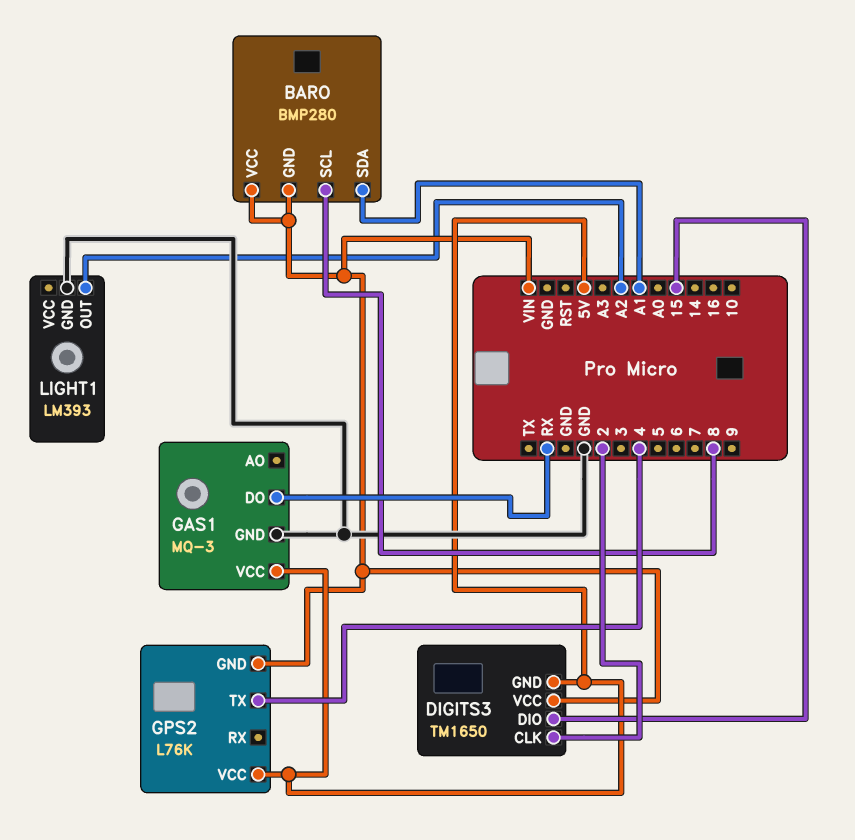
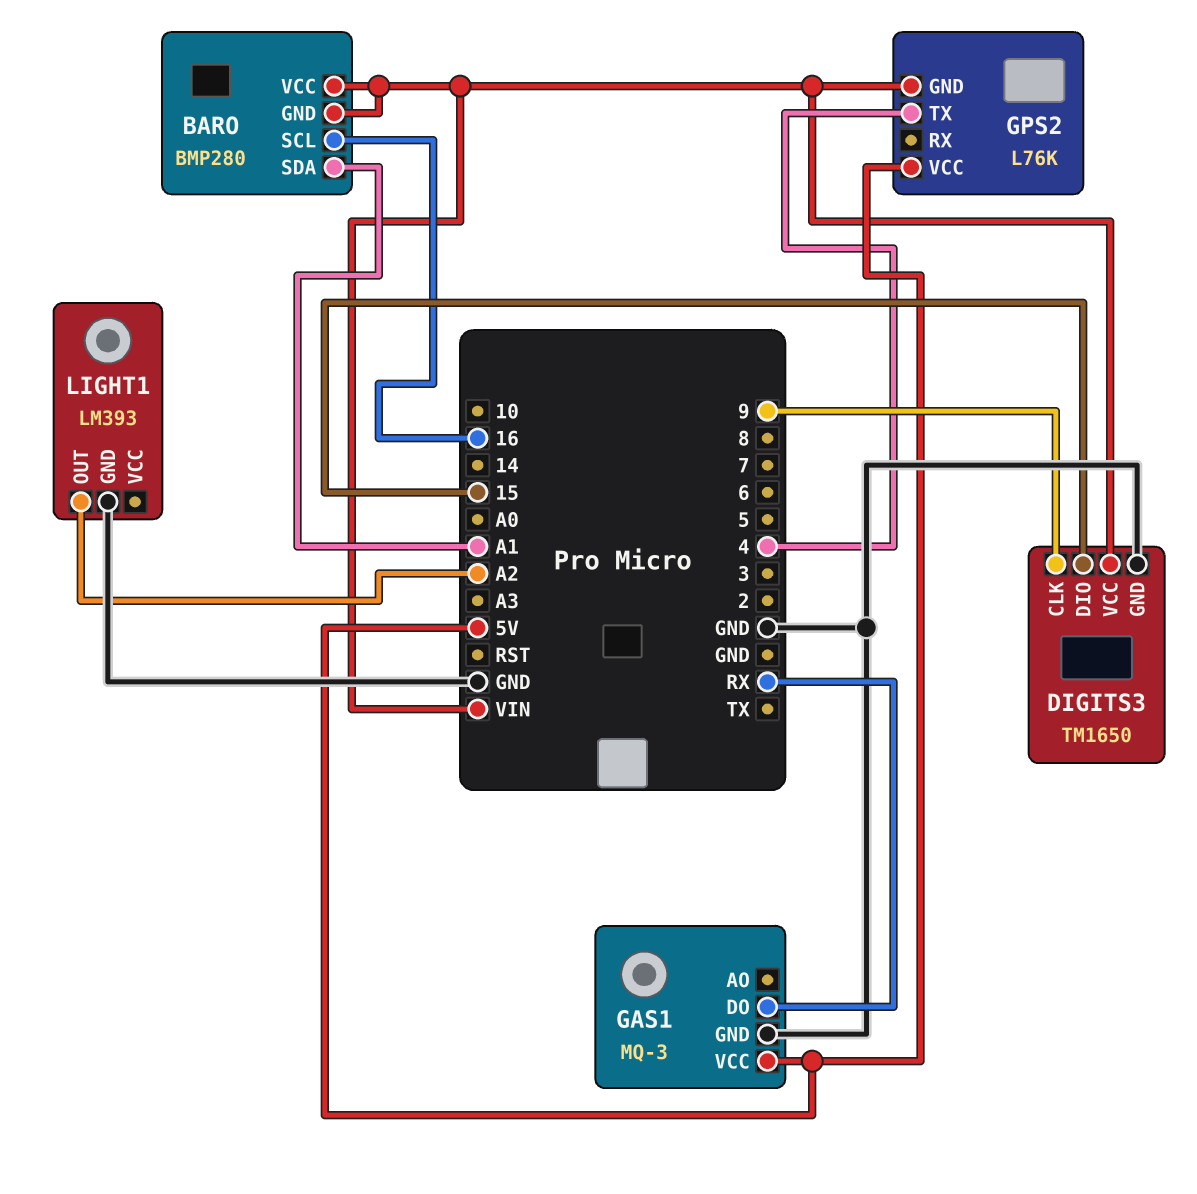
BARO pin SCL: 8 -> 16
DIGITS3 pin CLK: 2 -> 9
DIGITS3 pin GND: 5V -> GND

